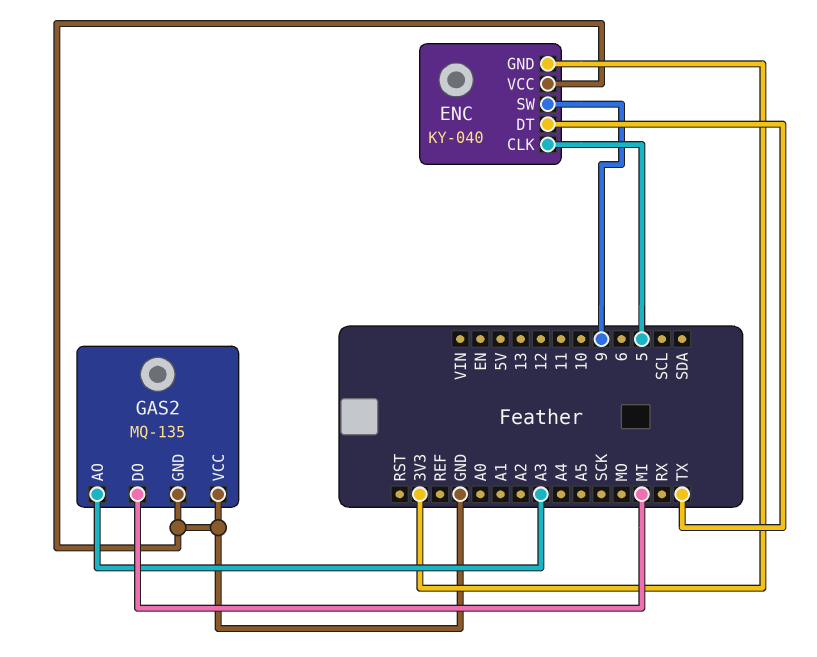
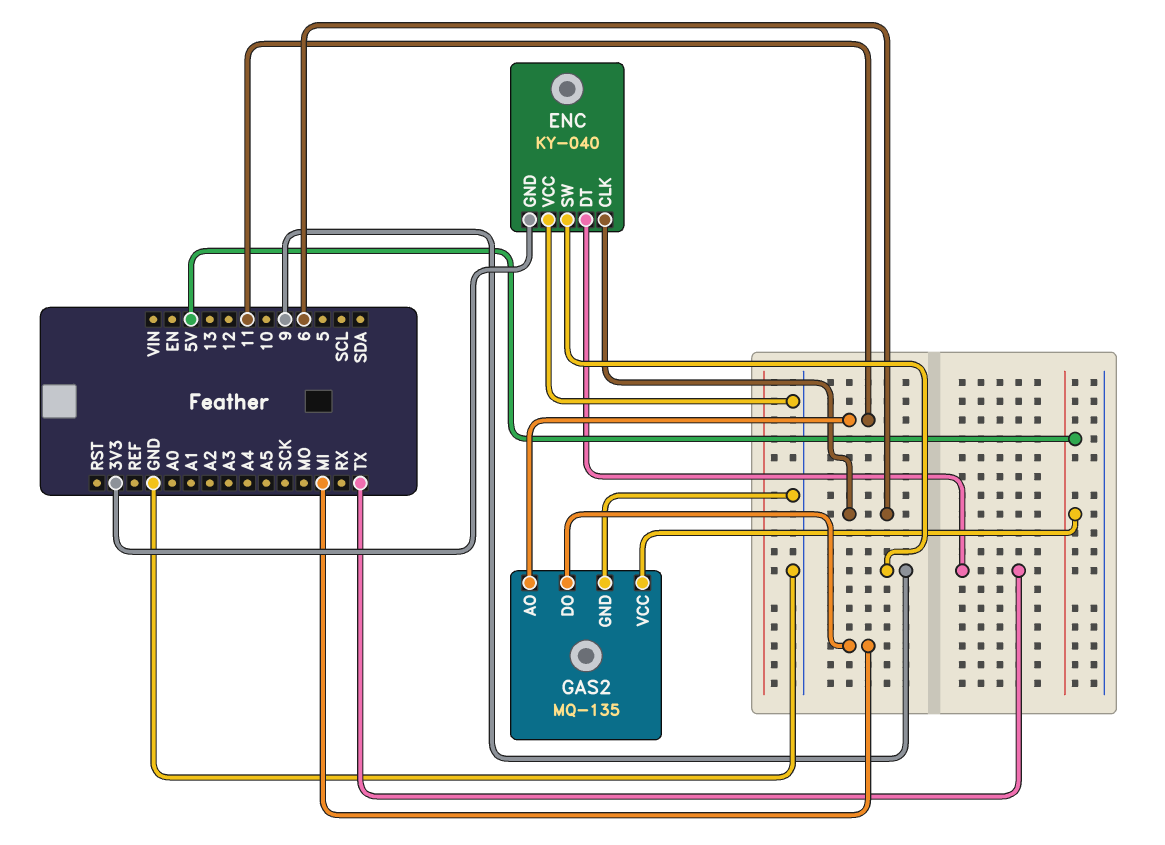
ENC pin CLK: 5 -> 6
GAS2 pin AO: A3 -> 11
GAS2 pin VCC: GND -> 5V

